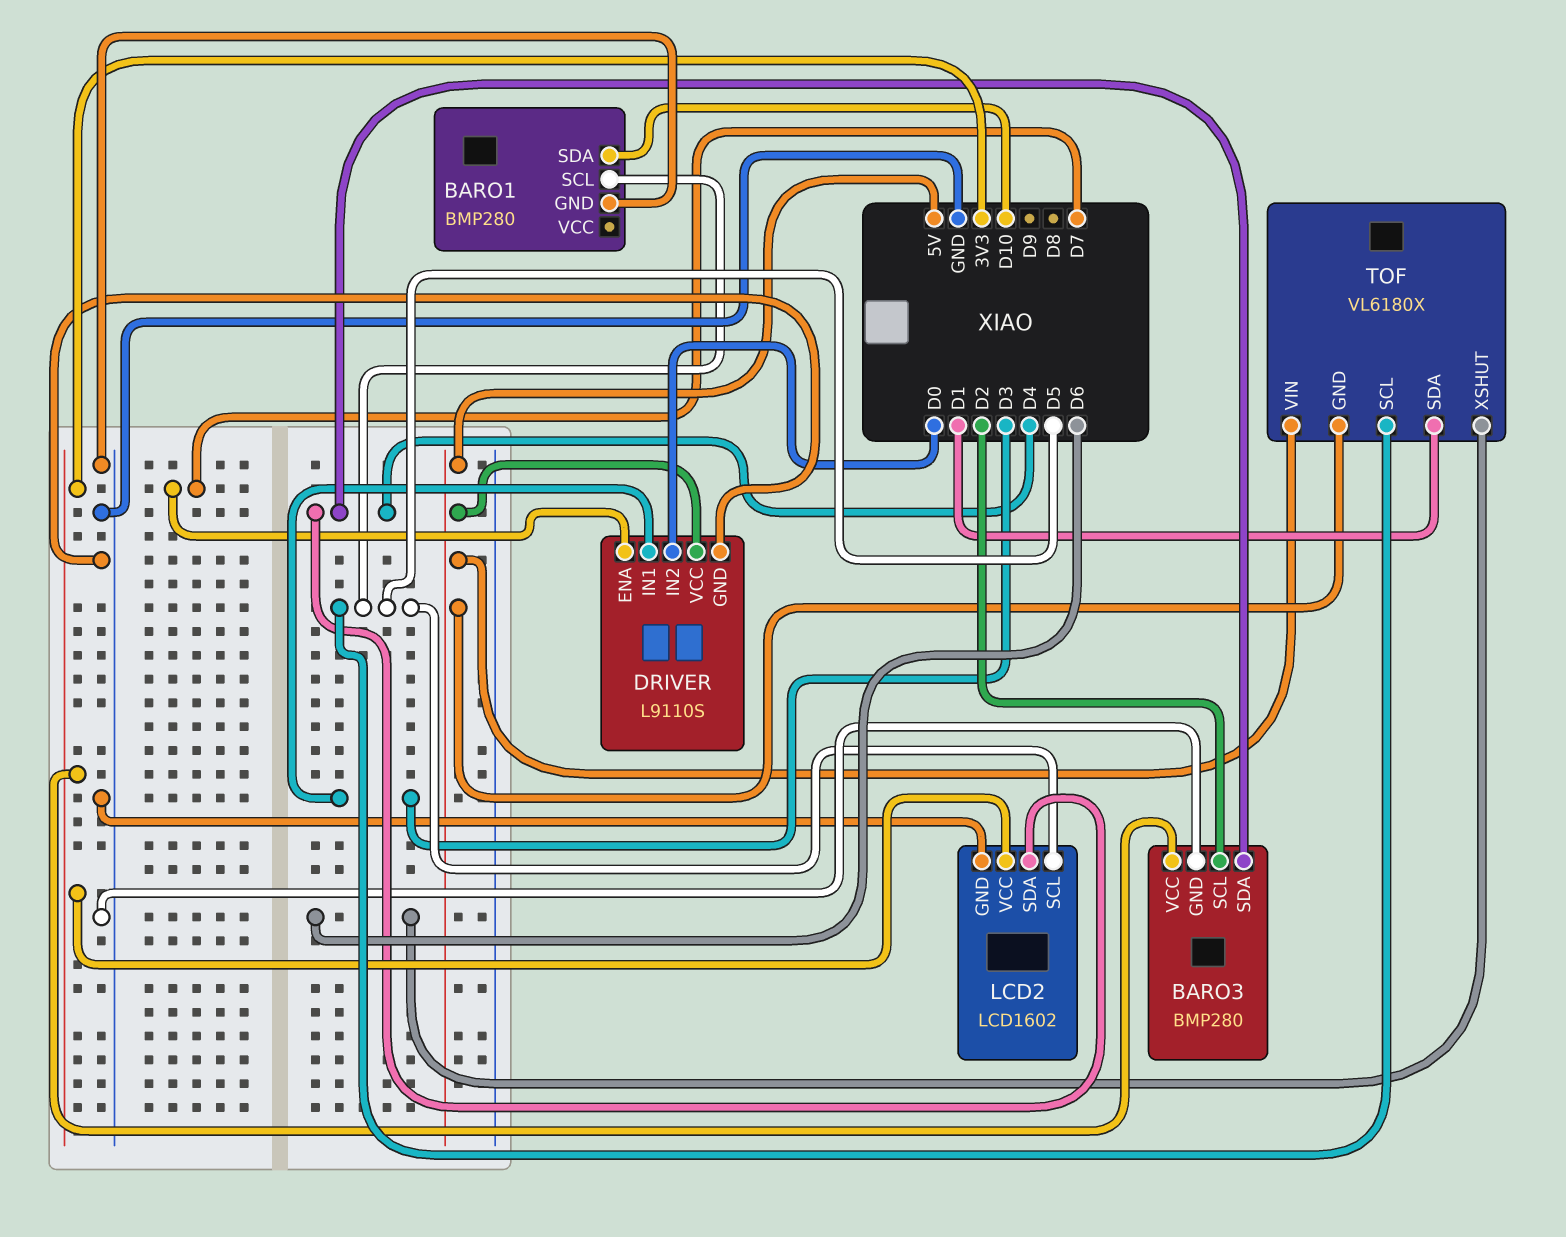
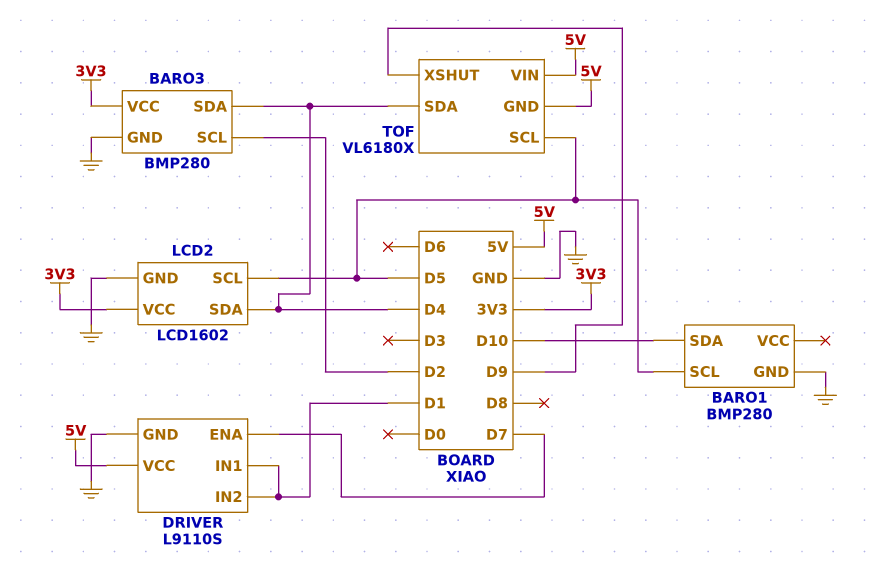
DRIVER pin IN1: D3 -> D1
DRIVER pin IN2: D0 -> D1
TOF pin SDA: D1 -> D4
TOF pin XSHUT: D6 -> D9

